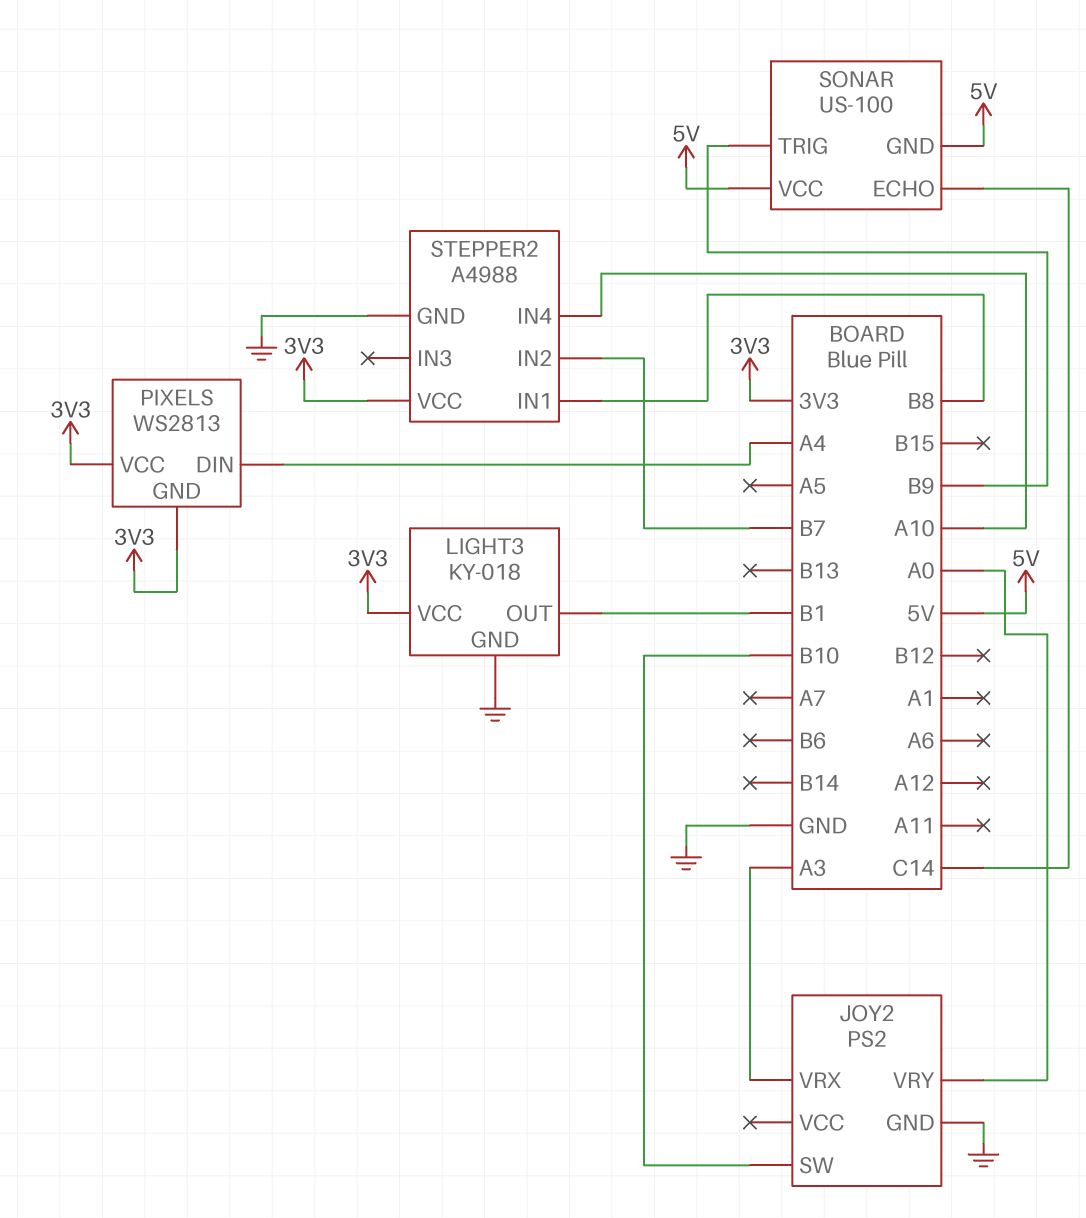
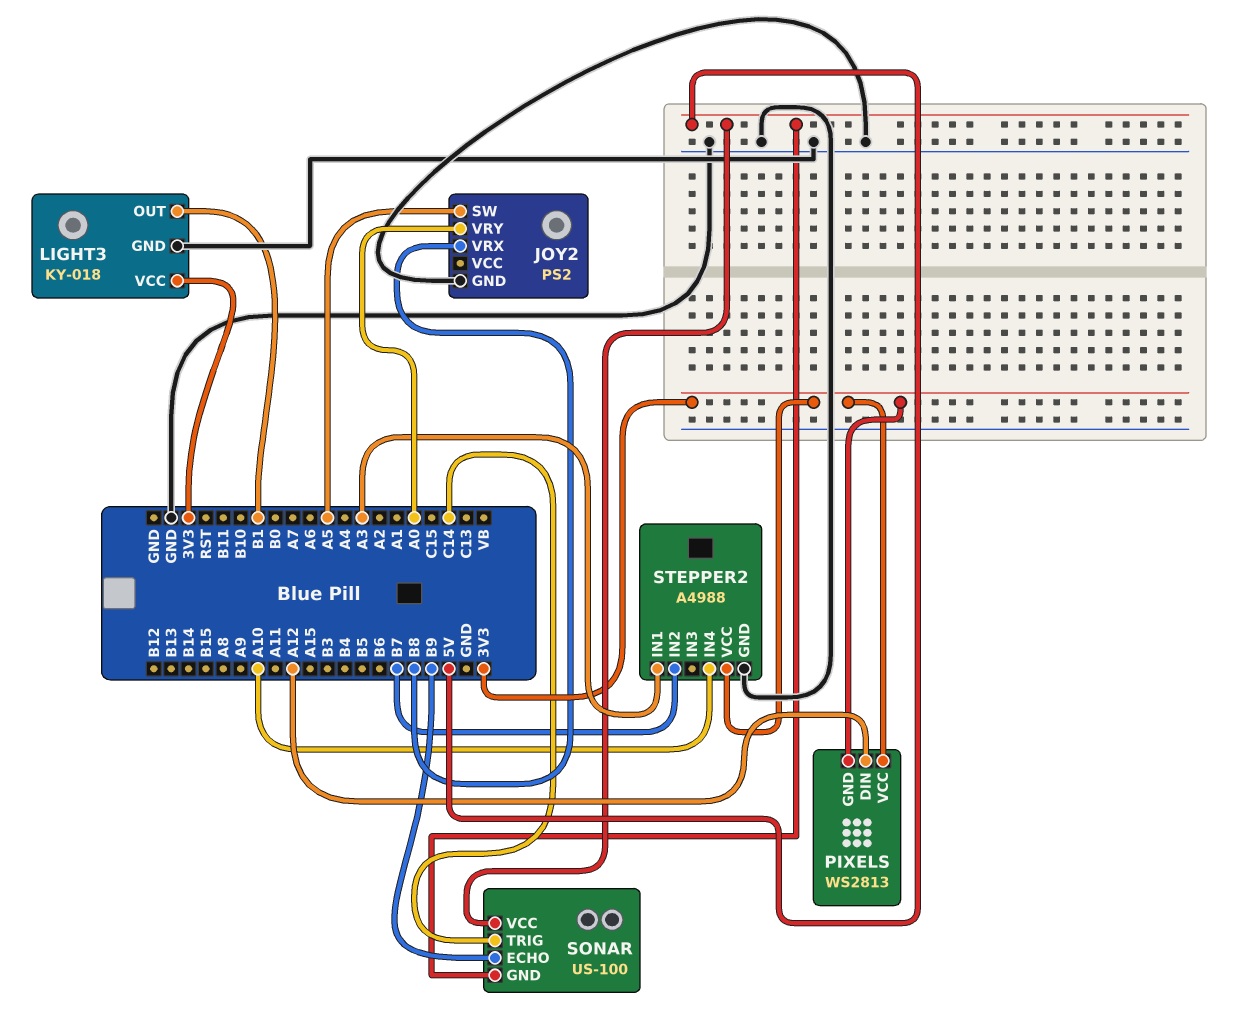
JOY2 pin SW: B10 -> A5
JOY2 pin VRX: A3 -> B8
PIXELS pin DIN: A4 -> A12
SONAR pin ECHO: C14 -> B9
SONAR pin TRIG: B9 -> C14
STEPPER2 pin IN1: B8 -> A3

